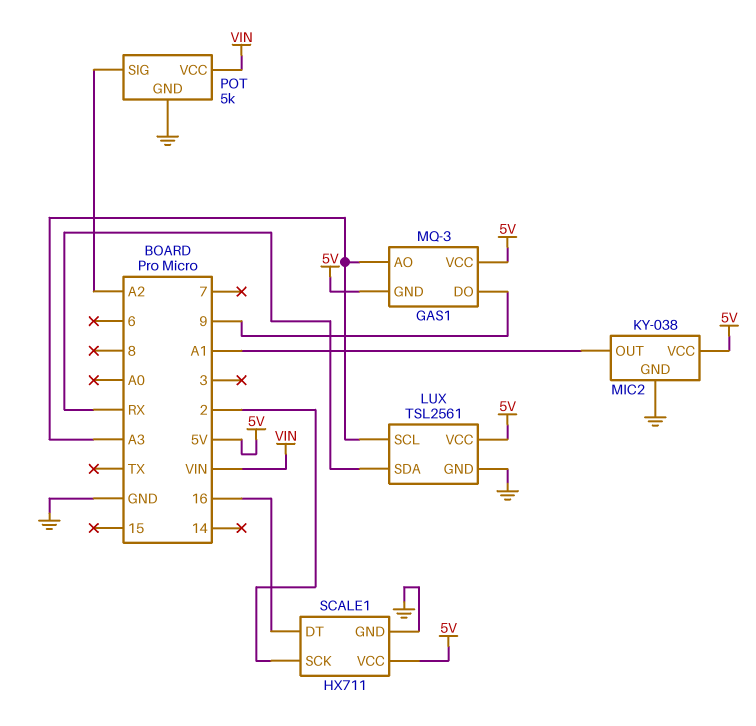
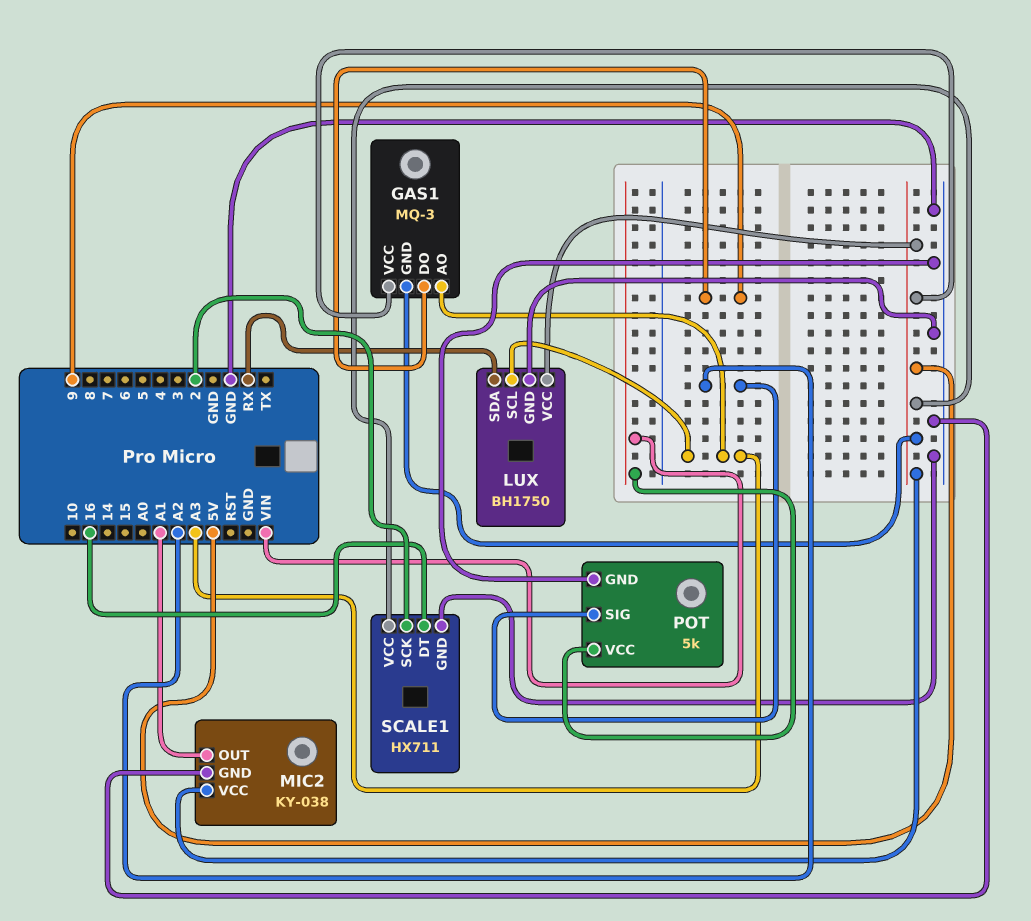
LUX: TSL2561 -> BH1750

